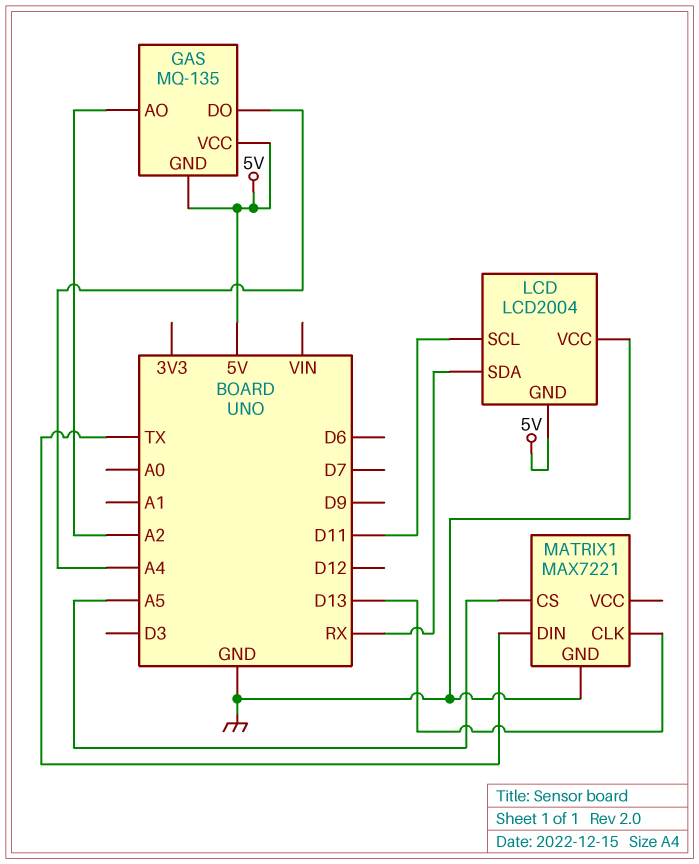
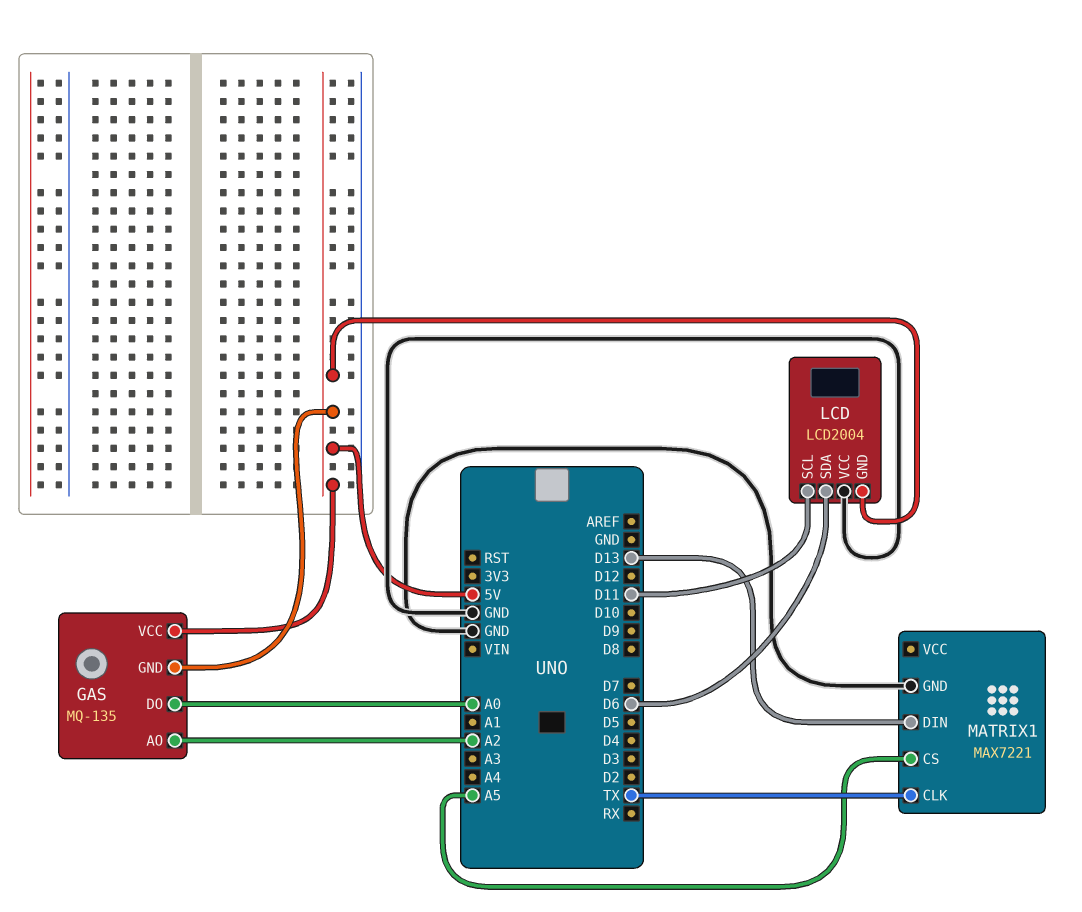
GAS pin DO: A4 -> A0
LCD pin SDA: RX -> D6
MATRIX1 pin CLK: D13 -> TX
MATRIX1 pin DIN: TX -> D13

